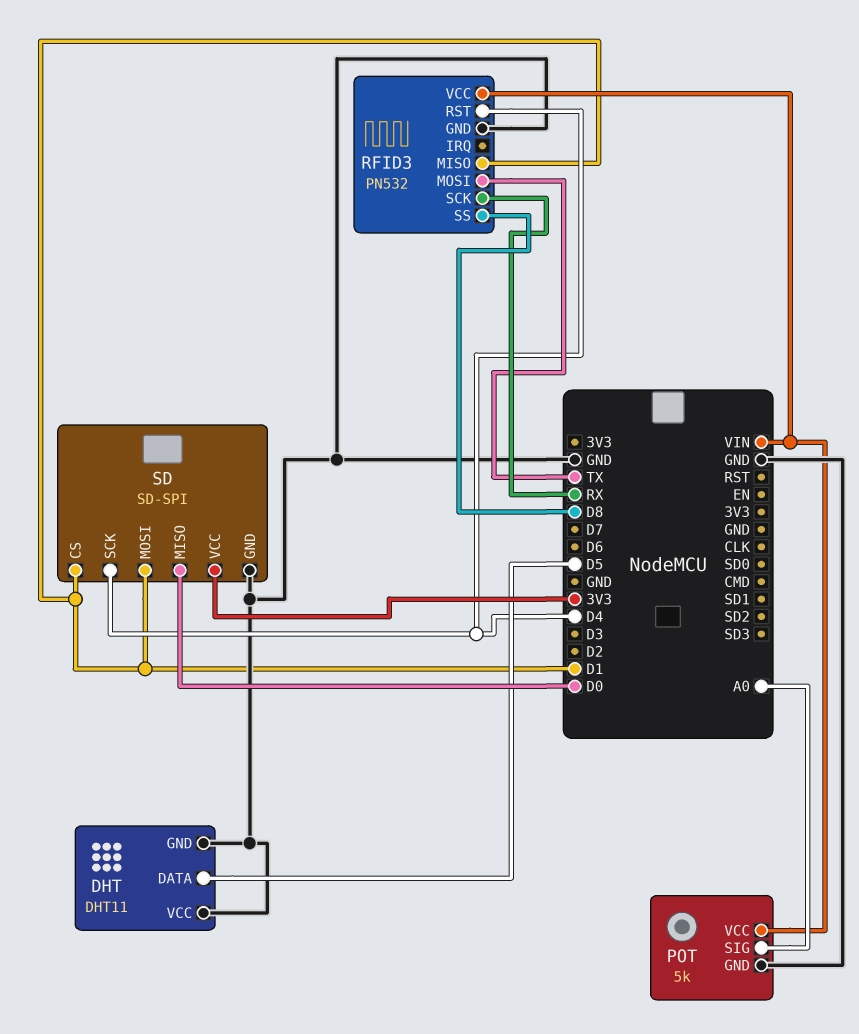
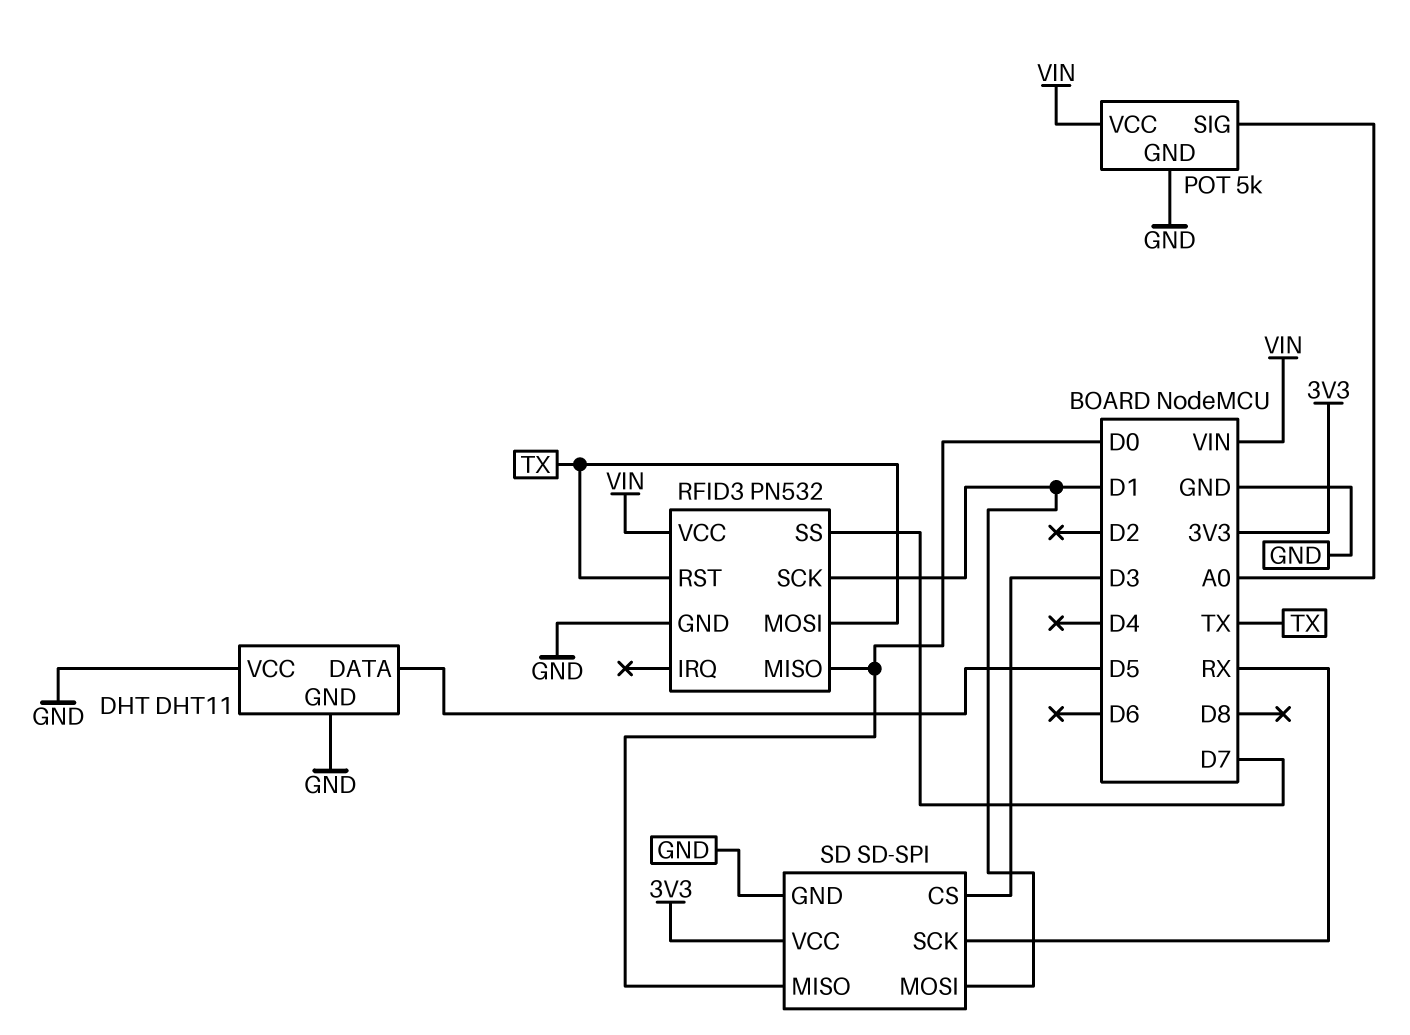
RFID3 pin MISO: D1 -> D0
RFID3 pin RST: D4 -> TX
RFID3 pin SCK: RX -> D1
RFID3 pin SS: D8 -> D7
SD pin CS: D1 -> D3
SD pin SCK: D4 -> RX

